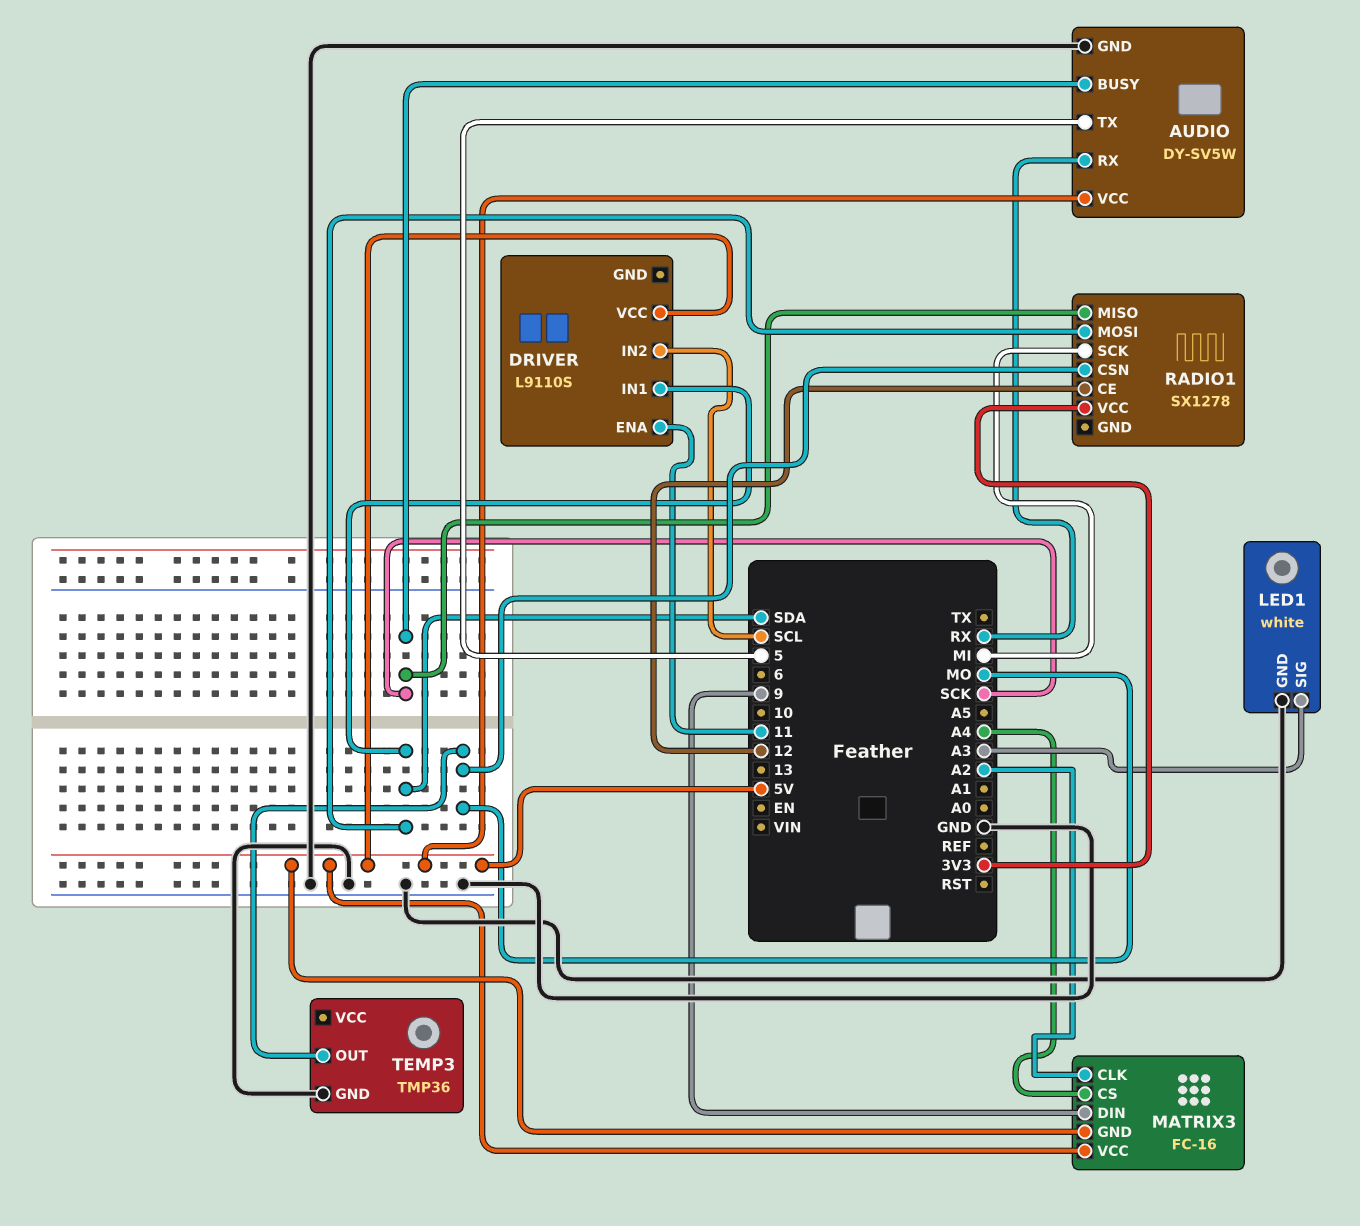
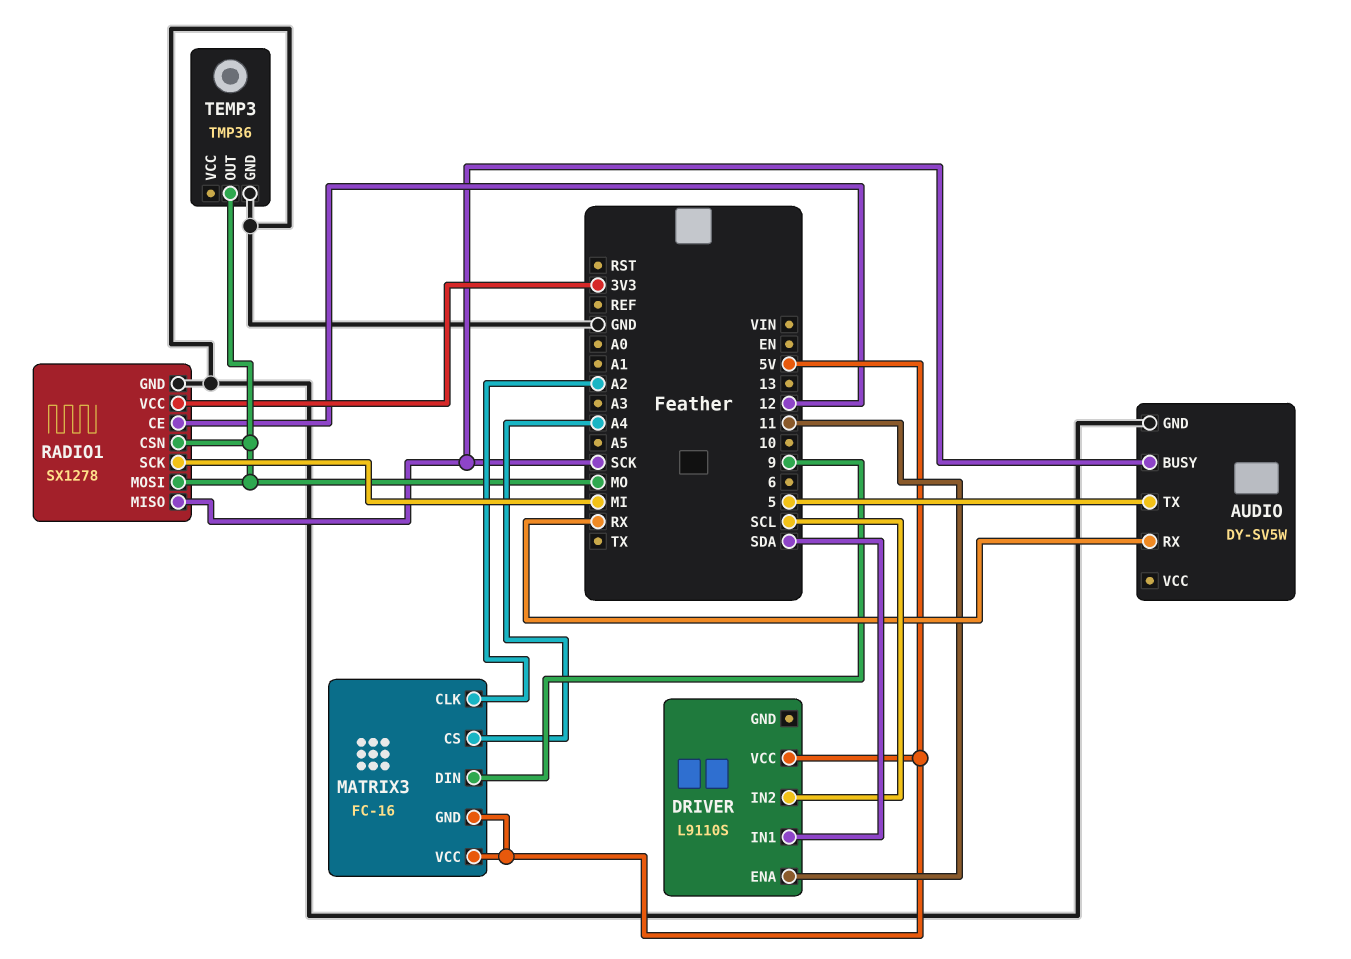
AUDIO pin VCC: 5V -> none
LED1: white -> none
LED1 pin GND: GND -> none
LED1 pin SIG: A3 -> none
RADIO1 pin GND: none -> GND
RADIO1 pin MOSI: SDA -> MO

